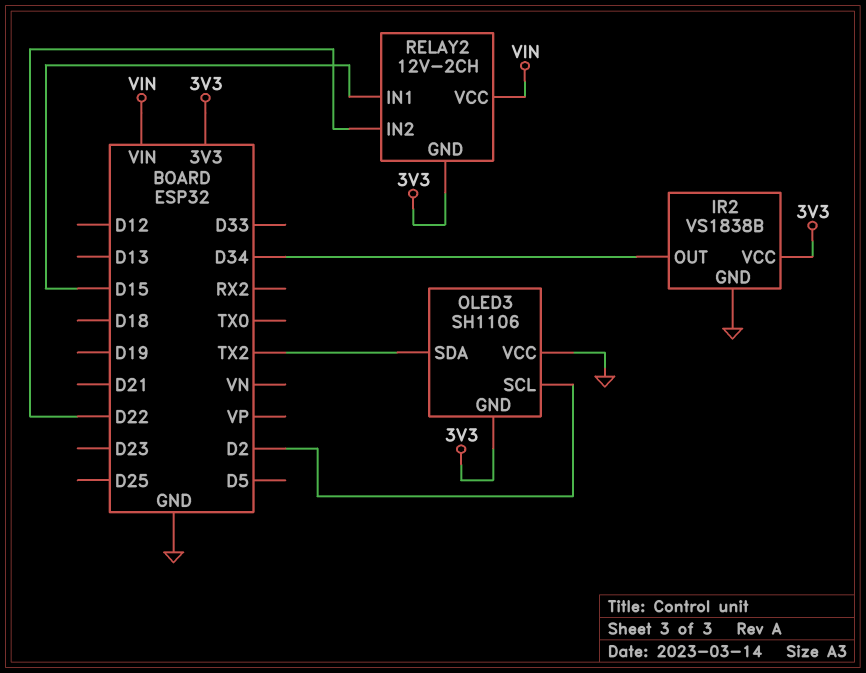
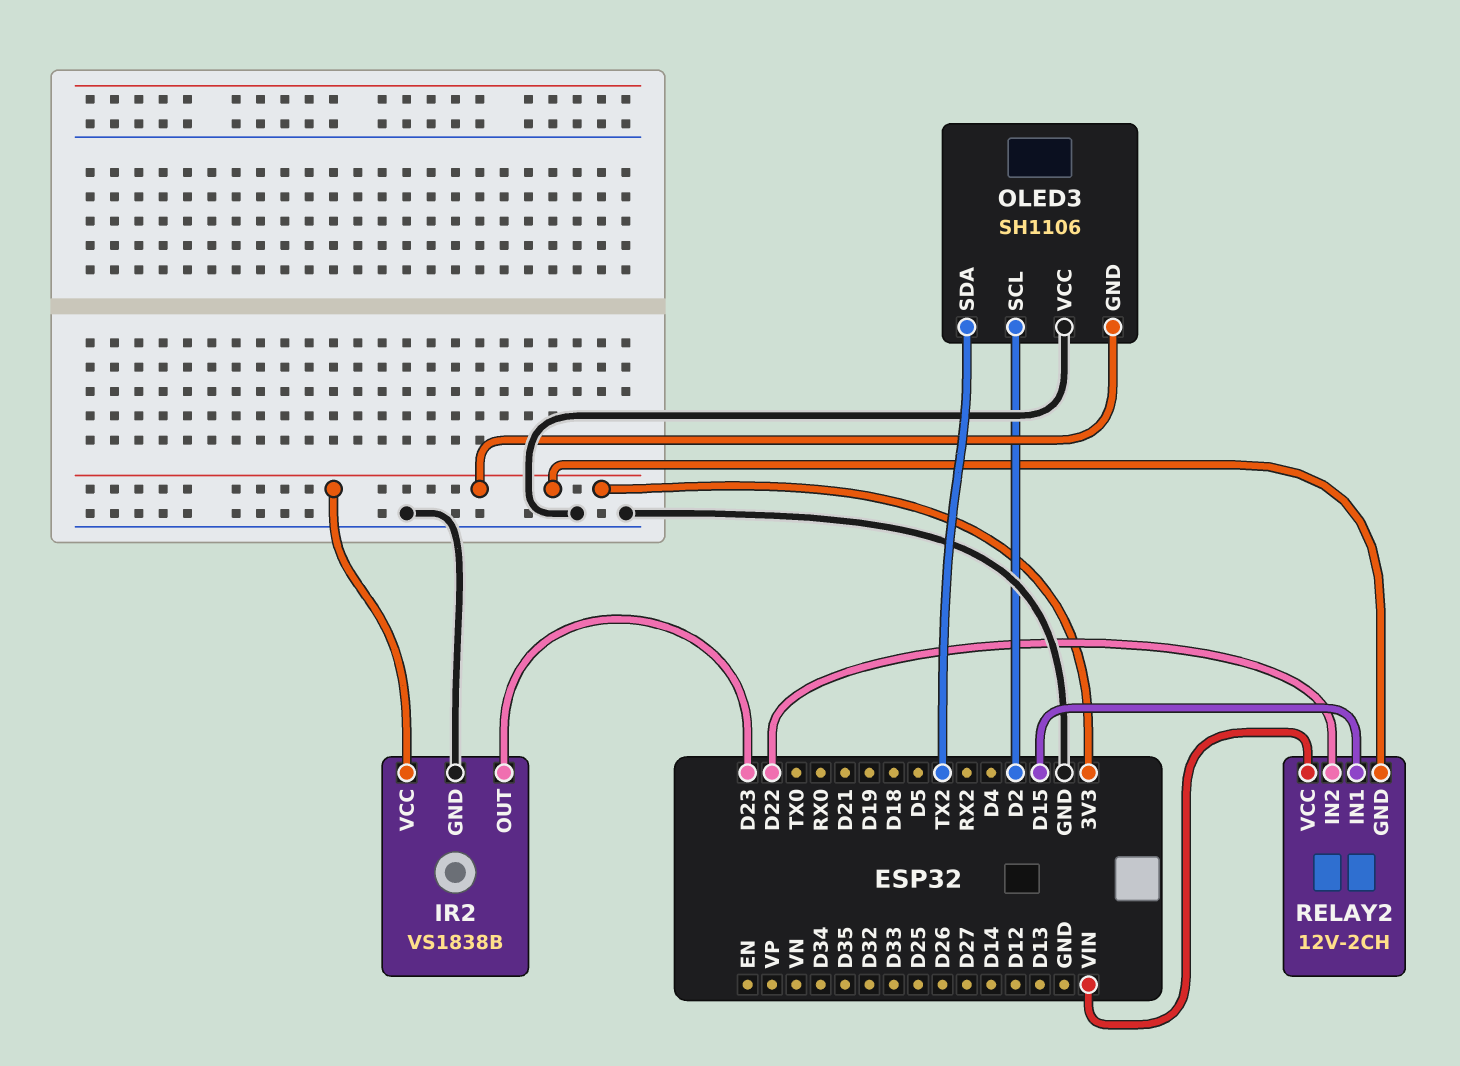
IR2 pin OUT: D34 -> D23

